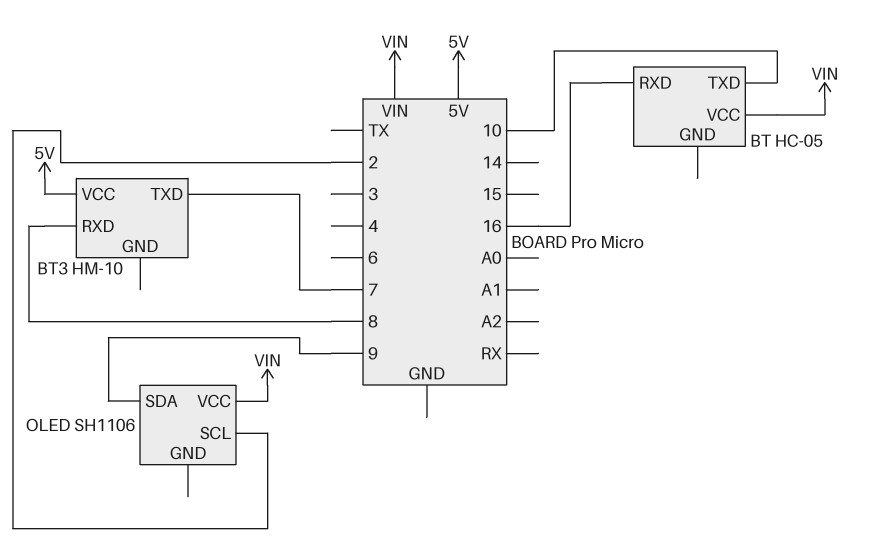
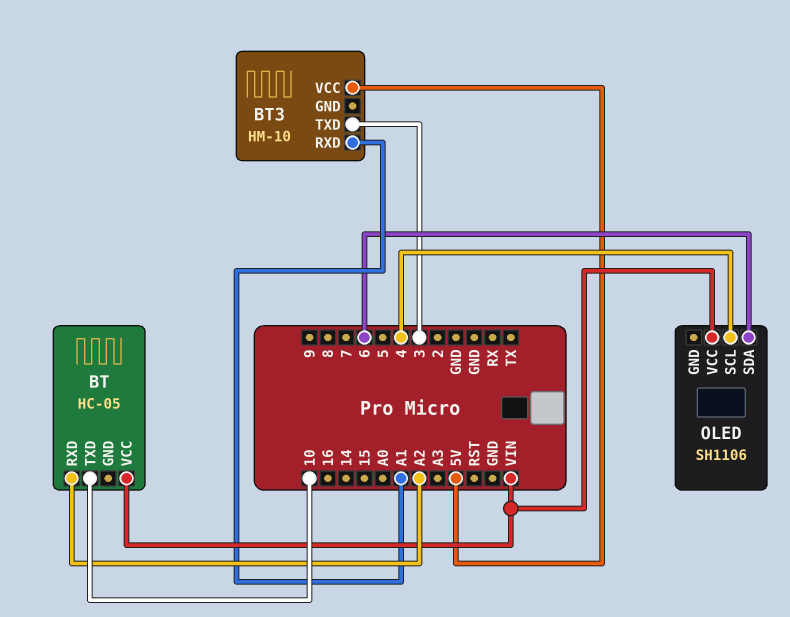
BT pin RXD: 16 -> A2
BT3 pin RXD: 8 -> A1
BT3 pin TXD: 7 -> 3
OLED pin SCL: 2 -> 4
OLED pin SDA: 9 -> 6

